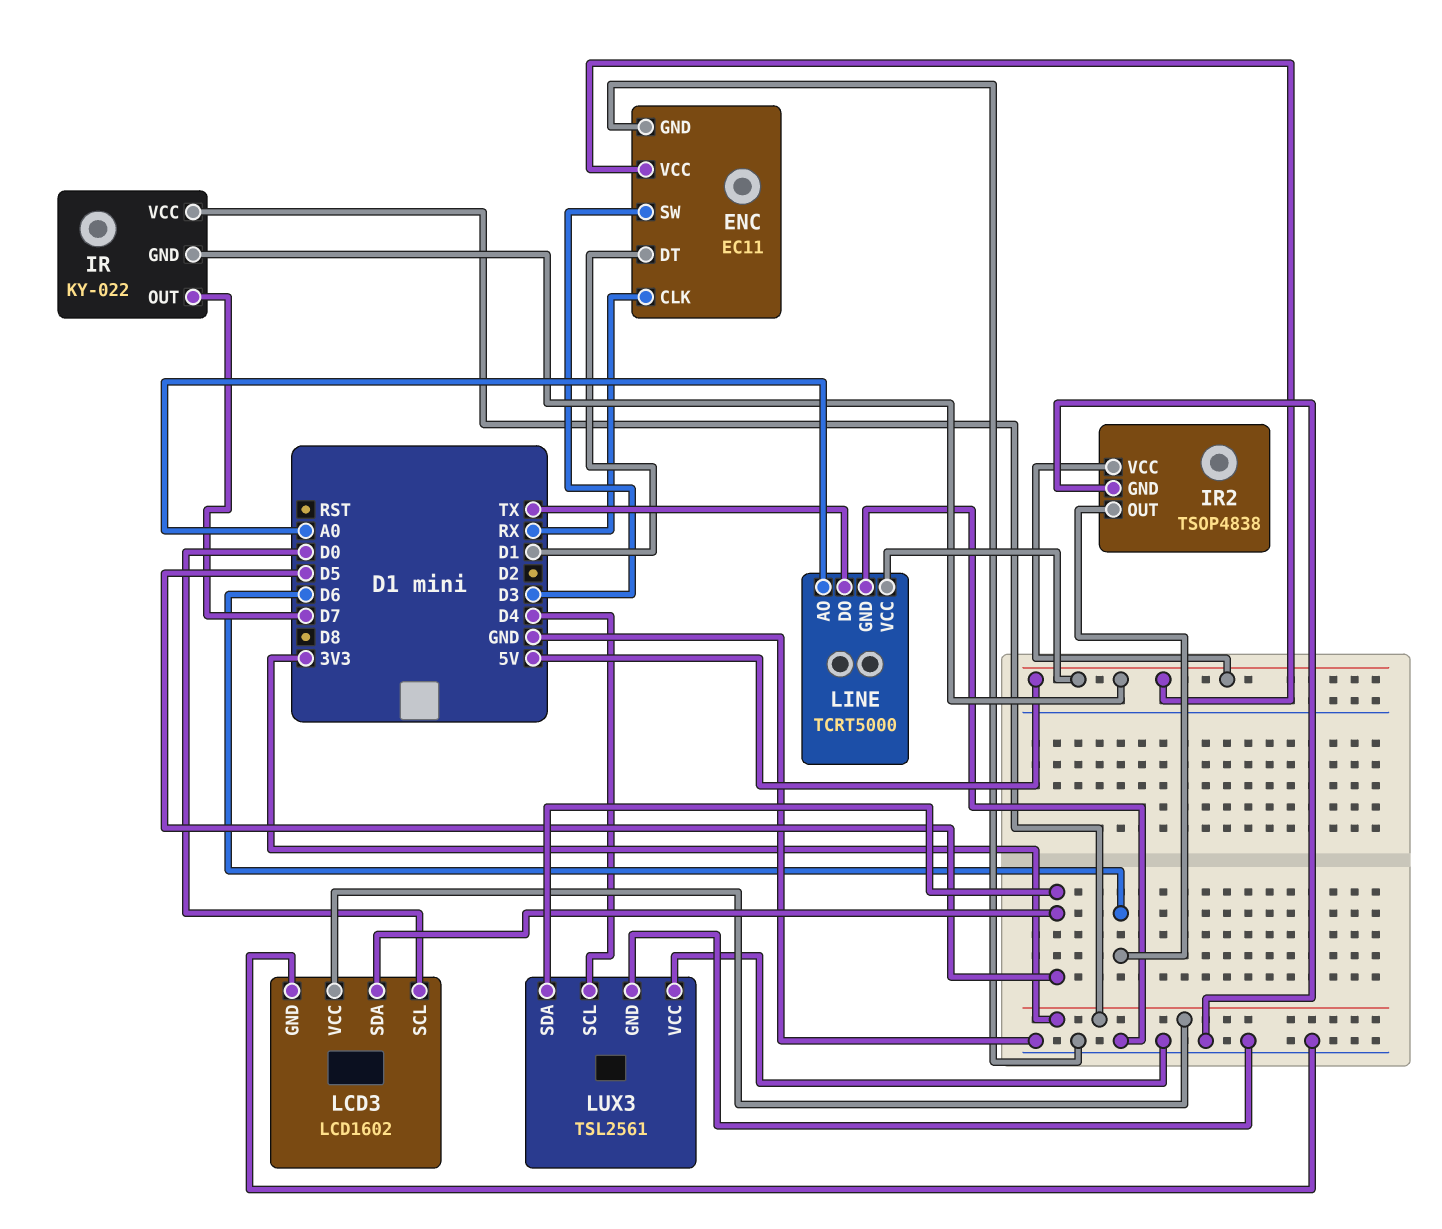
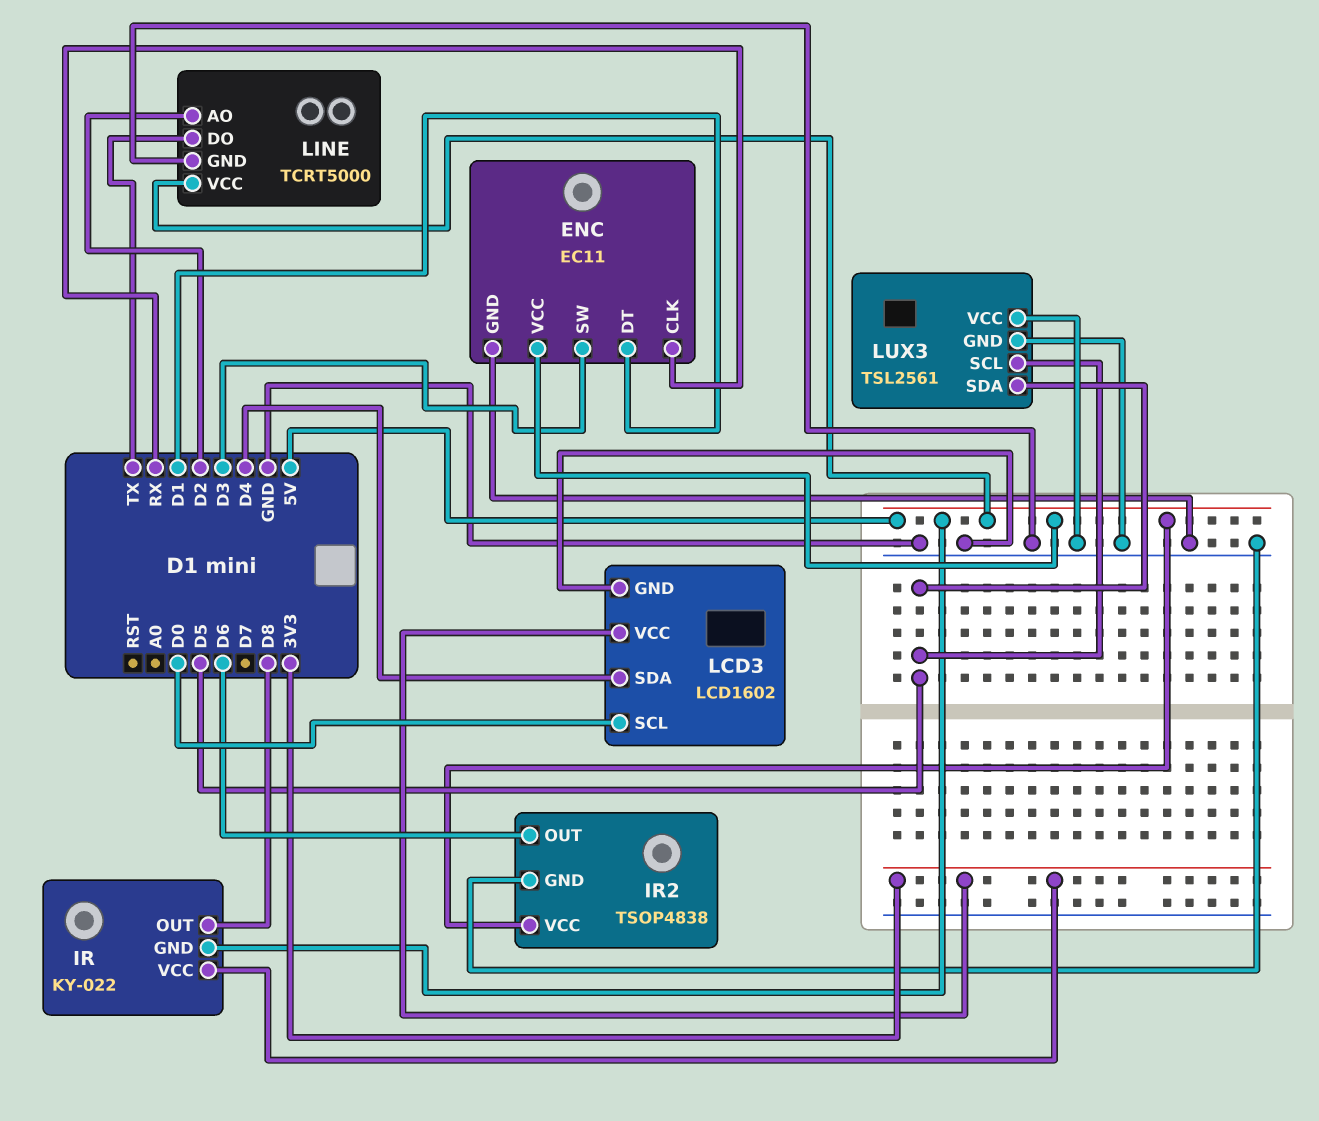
IR pin OUT: D7 -> D8
LCD3 pin SDA: D5 -> D4
LINE pin AO: A0 -> D2
LUX3 pin SCL: D4 -> D5

